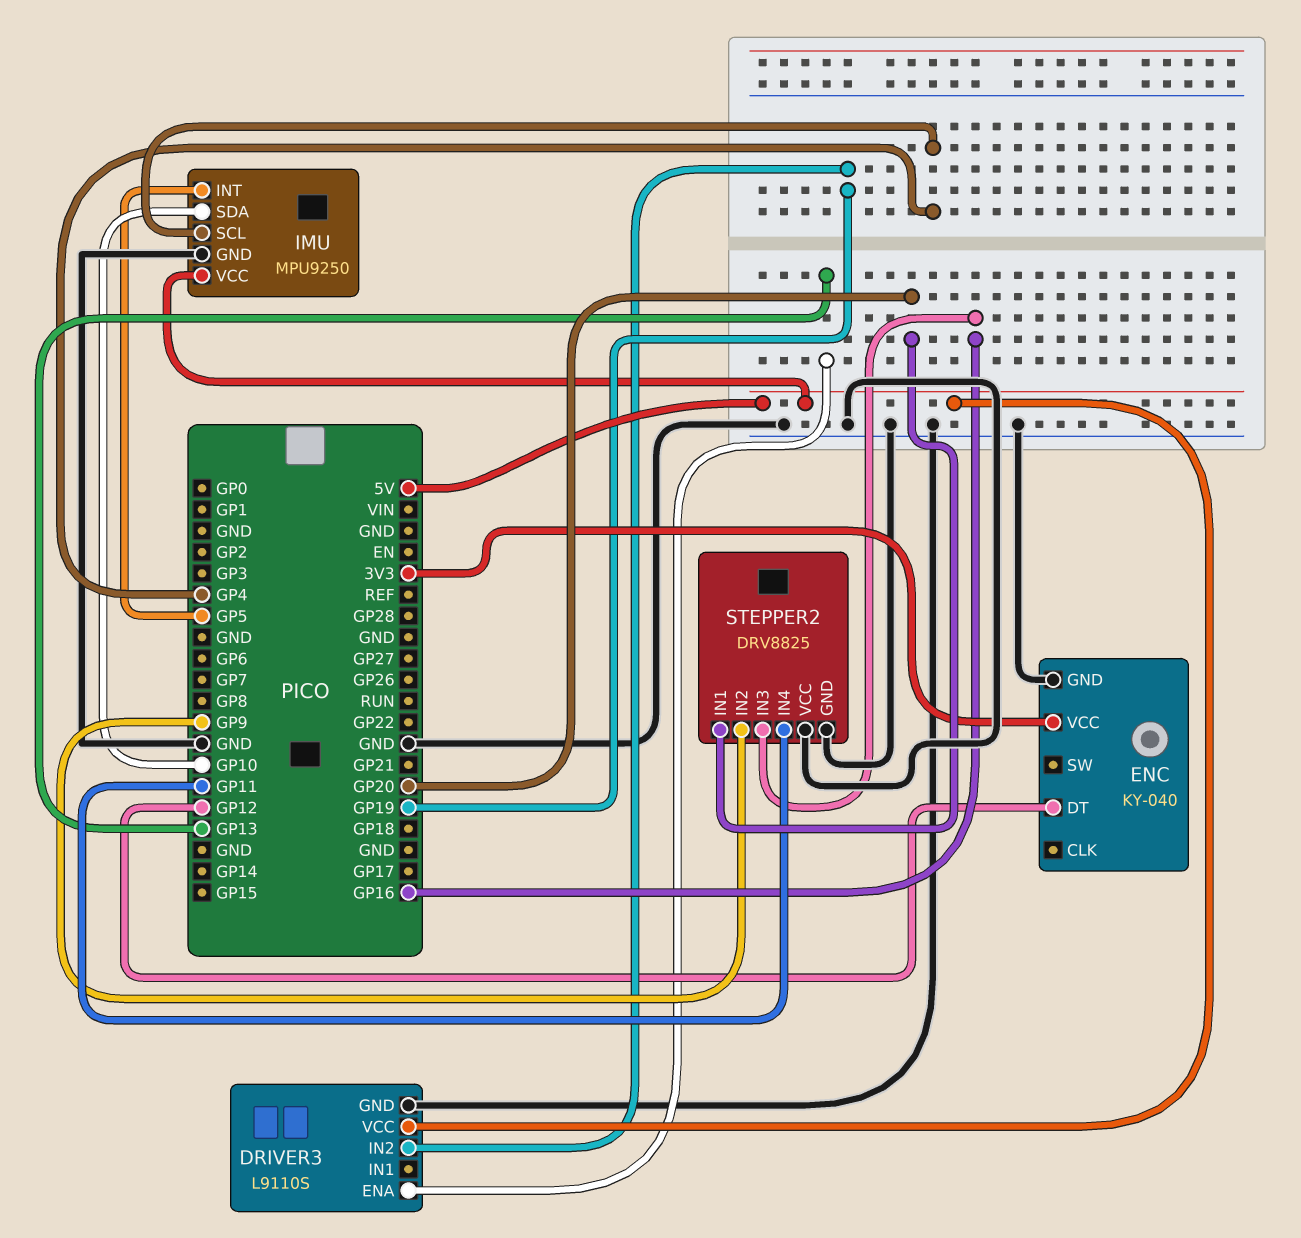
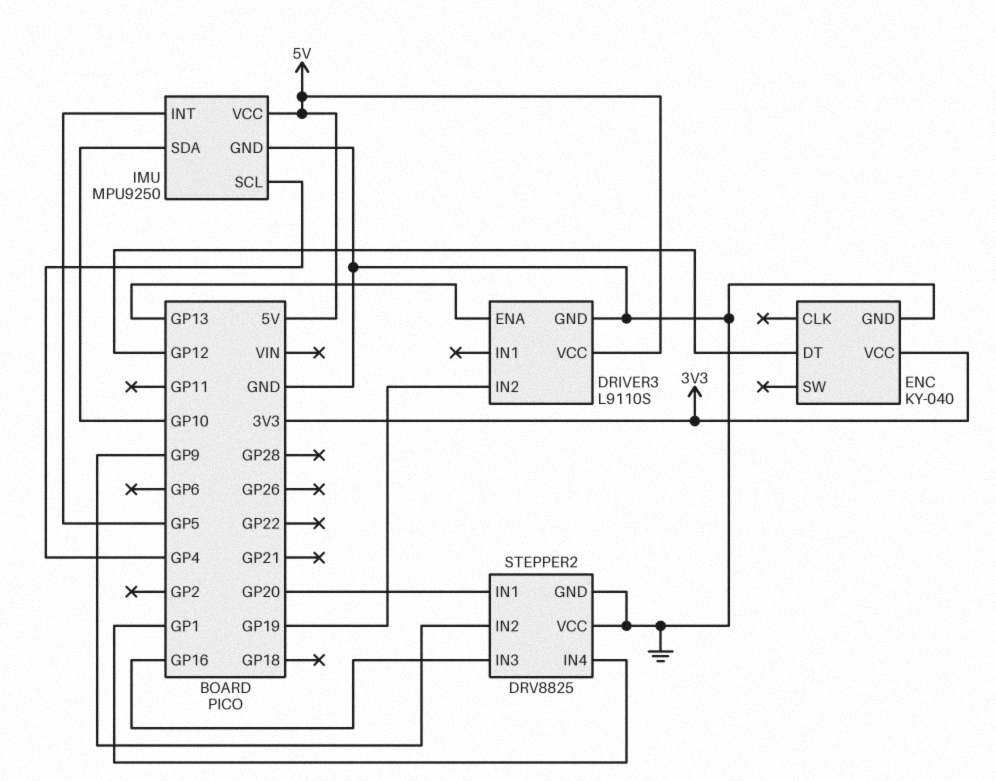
STEPPER2 pin IN4: GP11 -> GP1

